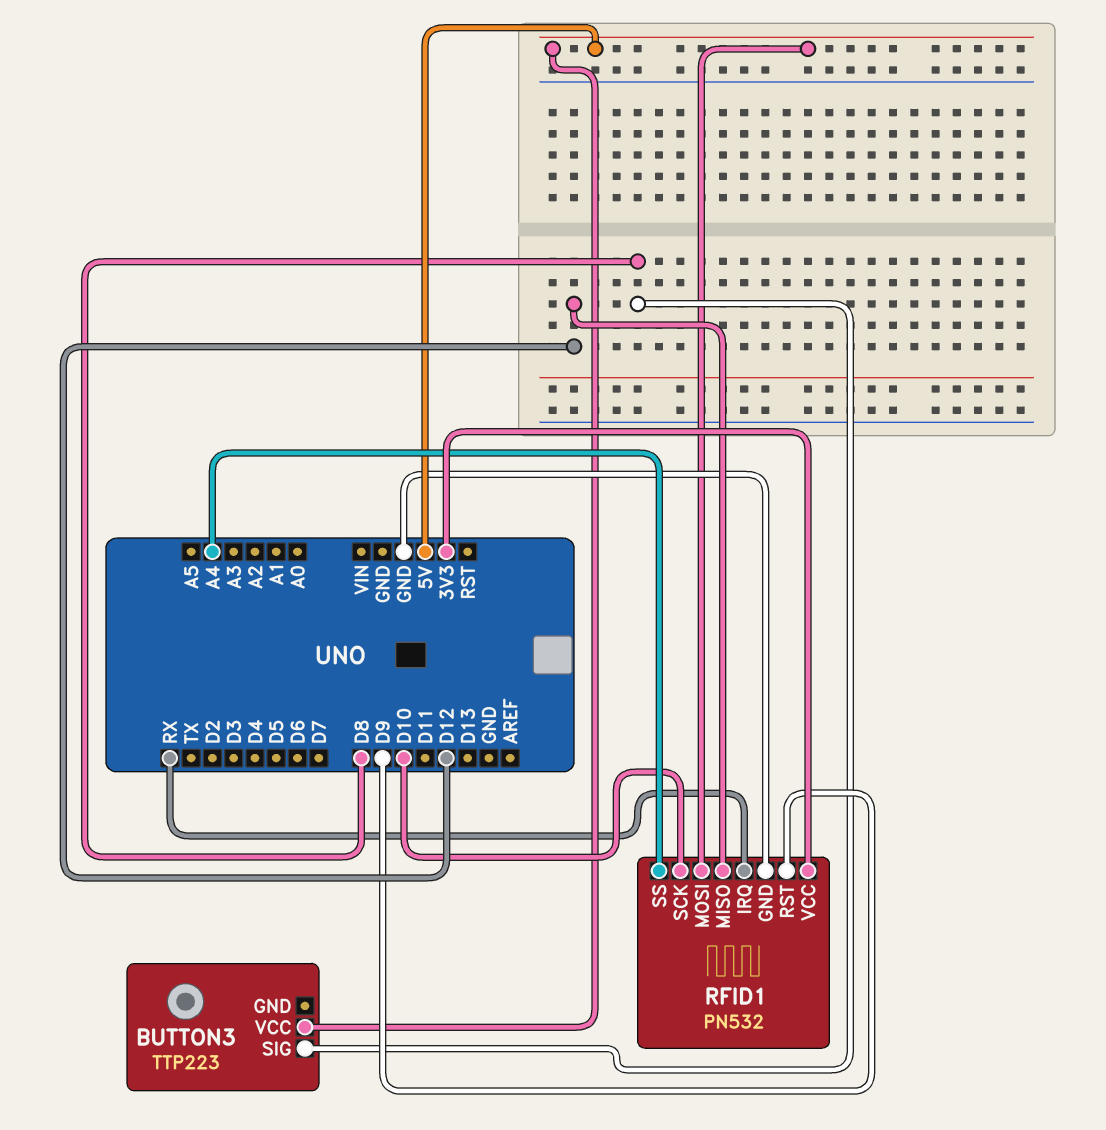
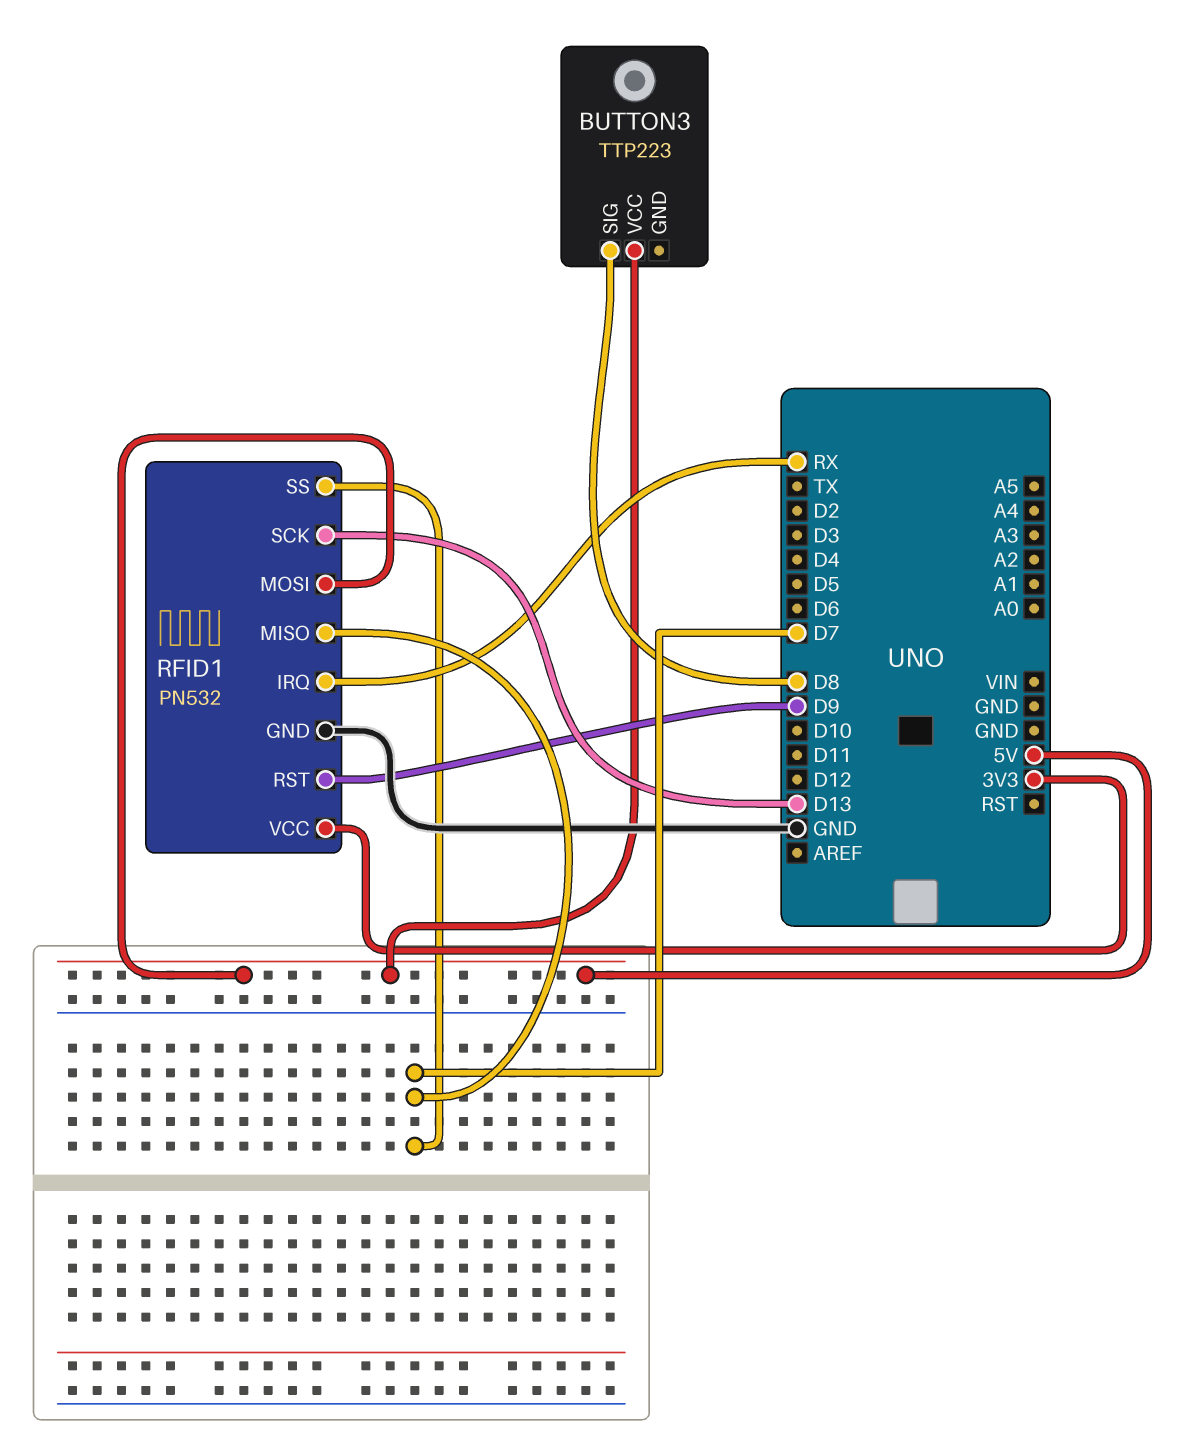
RFID1 pin MISO: D12 -> D7
RFID1 pin SCK: D10 -> D13
RFID1 pin SS: A4 -> D7

